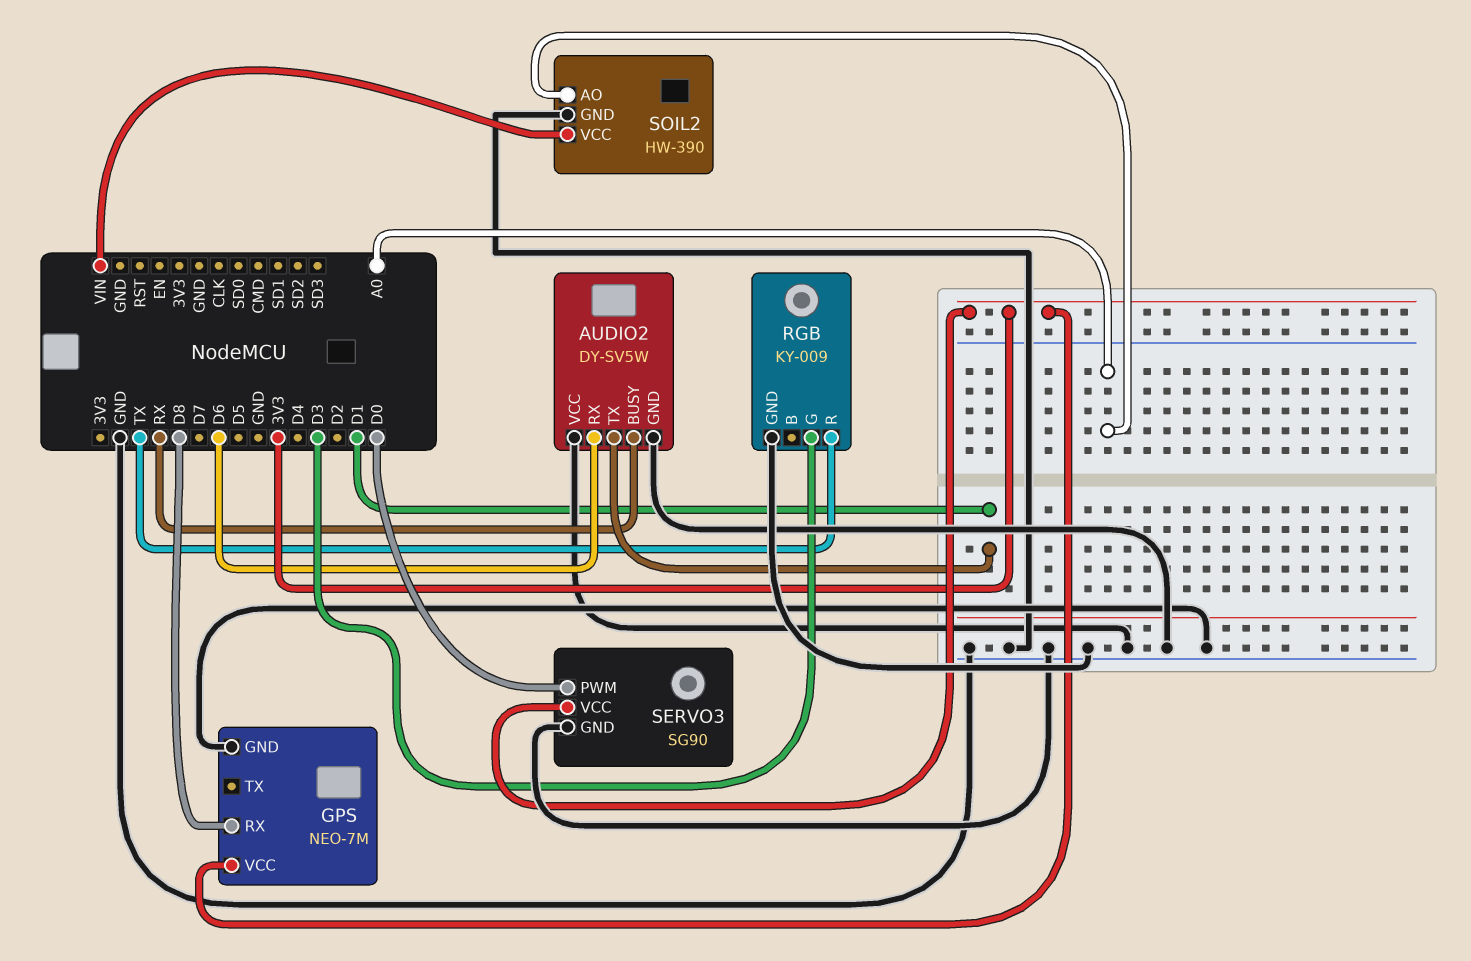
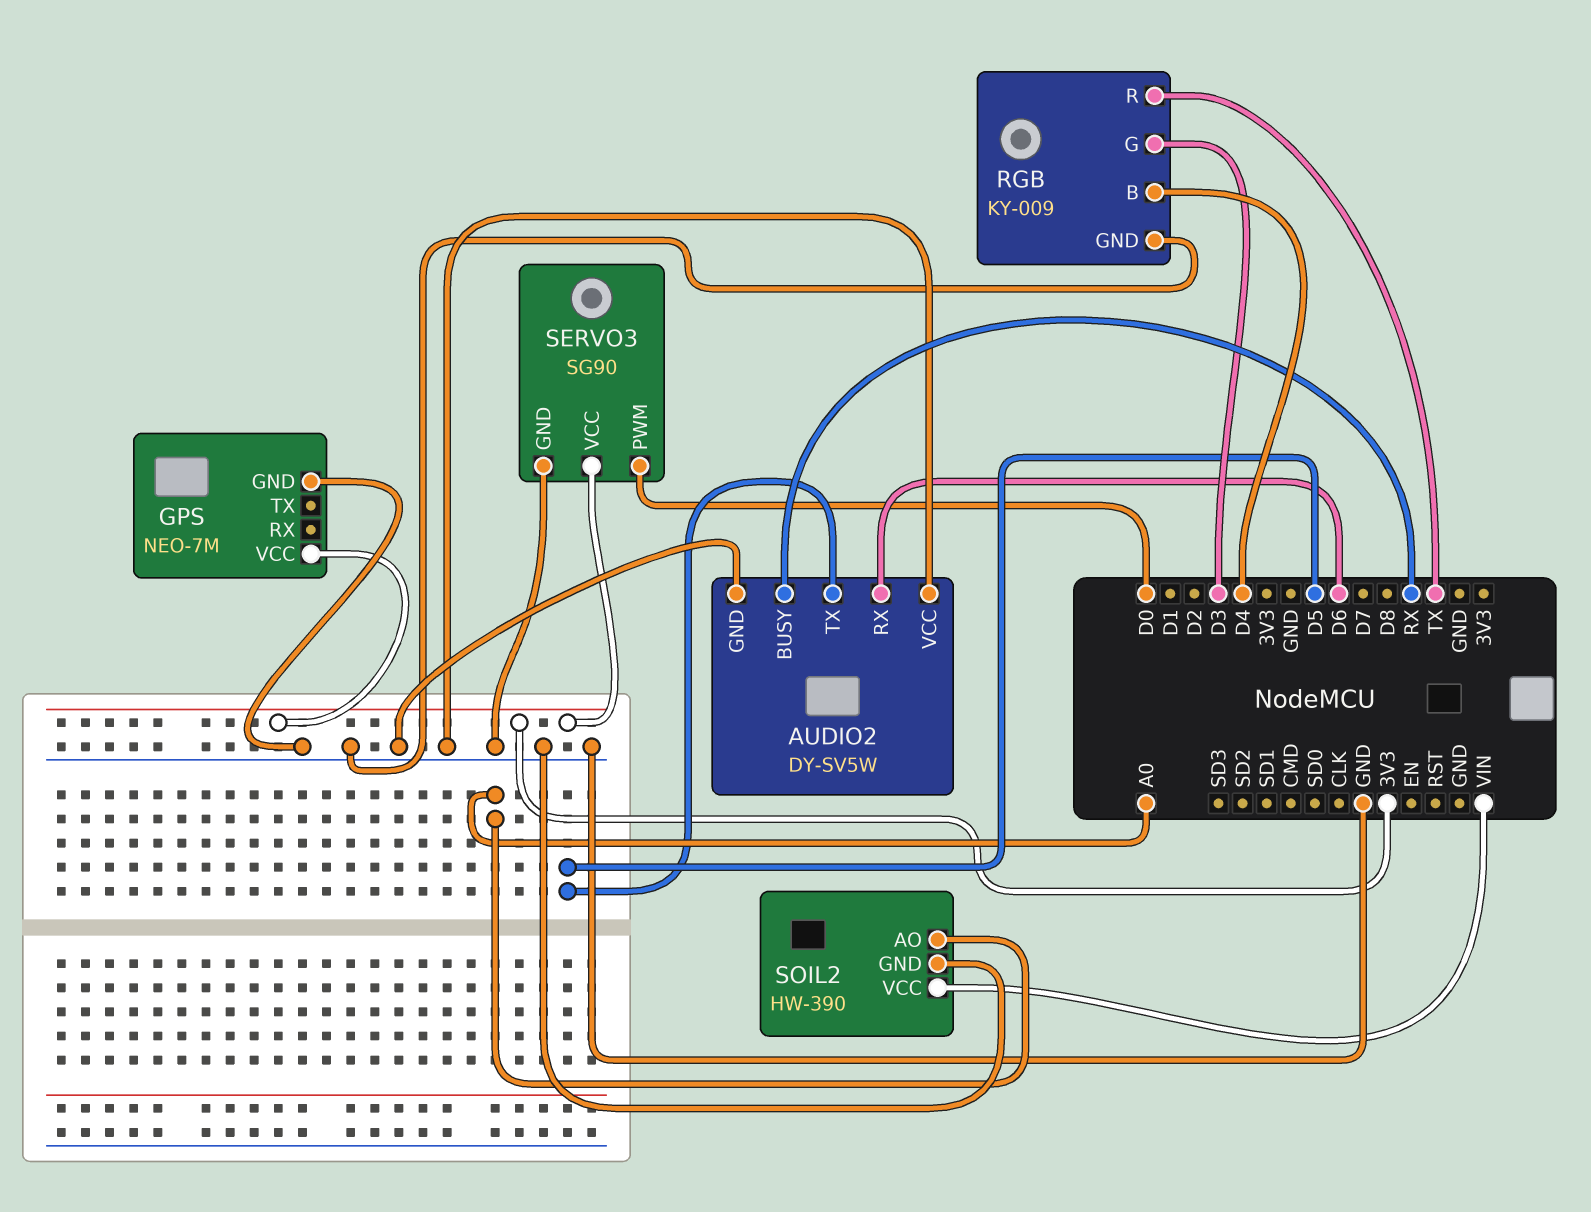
AUDIO2 pin TX: D1 -> D5
GPS pin RX: D8 -> none
RGB pin B: none -> D4

